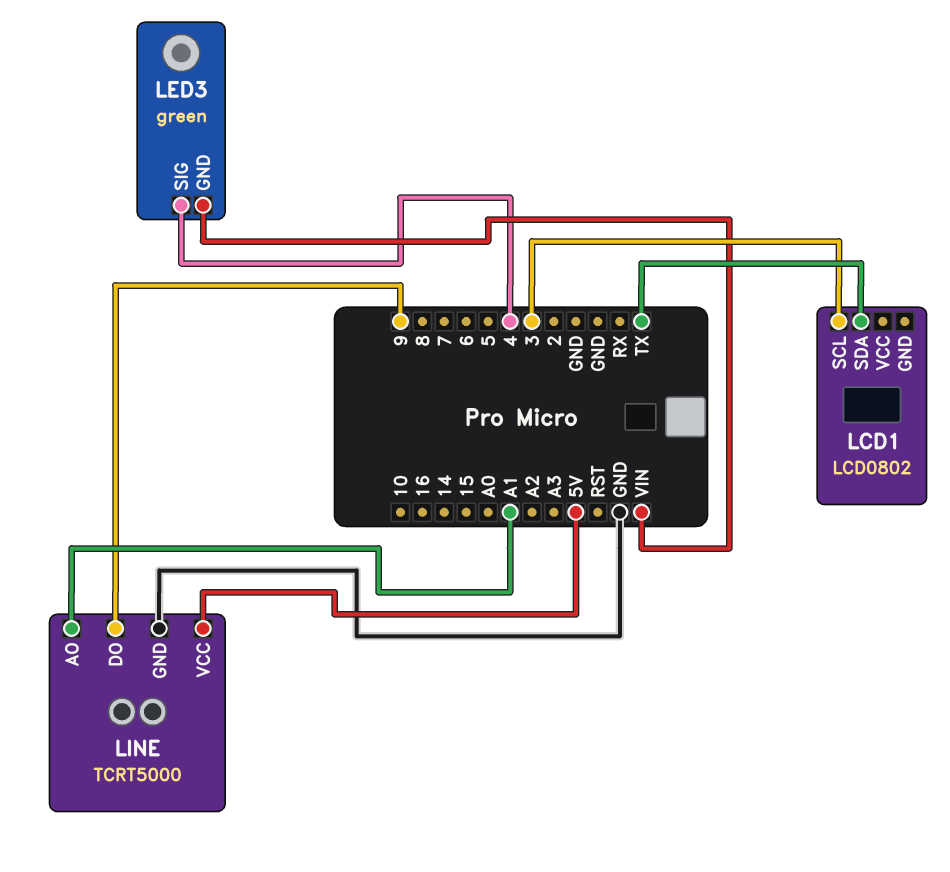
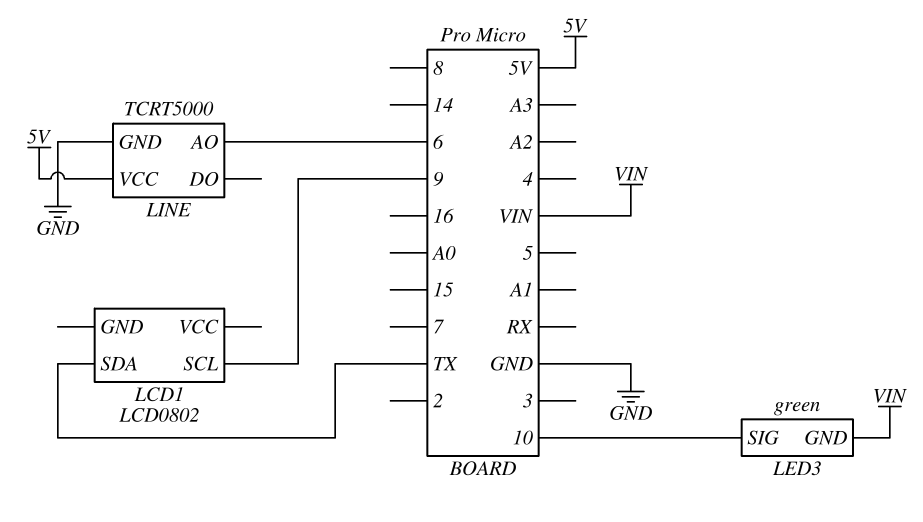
LCD1 pin SCL: 3 -> 9
LED3 pin SIG: 4 -> 10
LINE pin AO: A1 -> 6
LINE pin DO: 9 -> none

